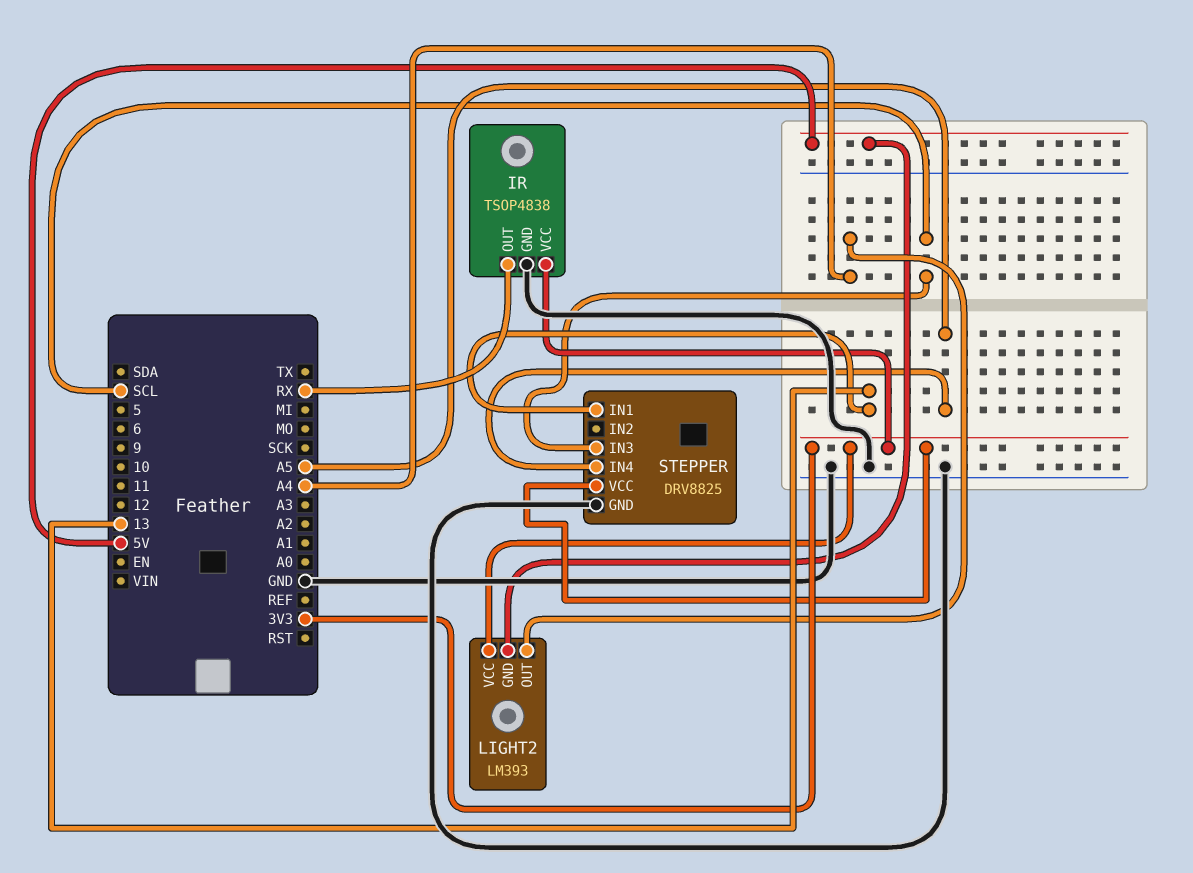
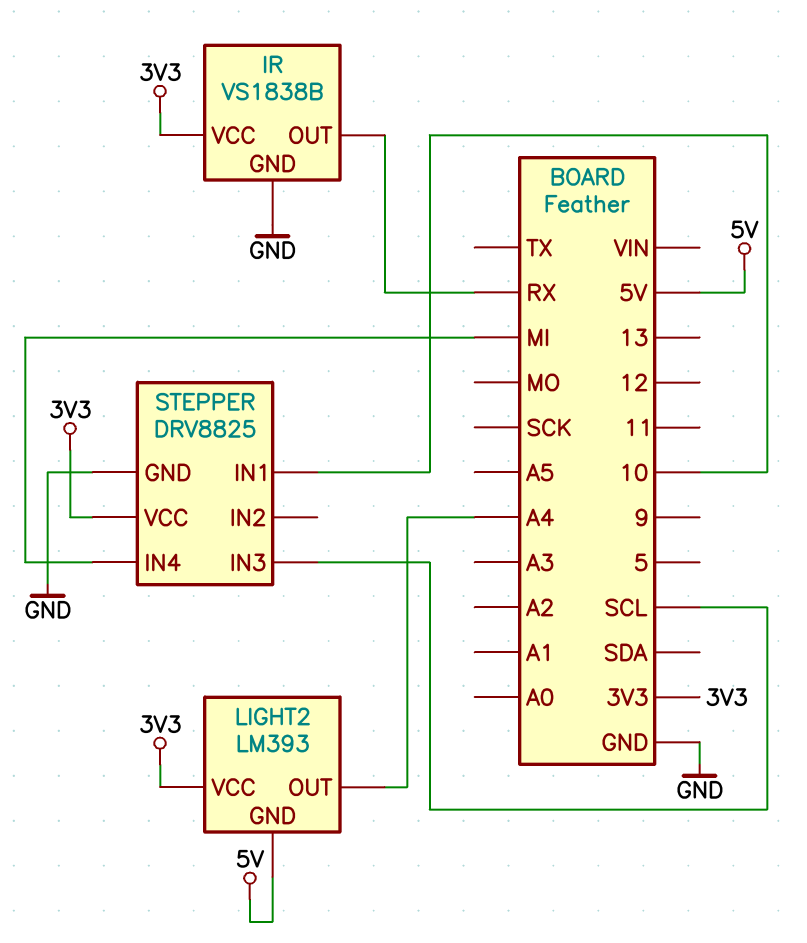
IR: TSOP4838 -> VS1838B
STEPPER pin IN1: 13 -> 10
STEPPER pin IN4: A5 -> MI

